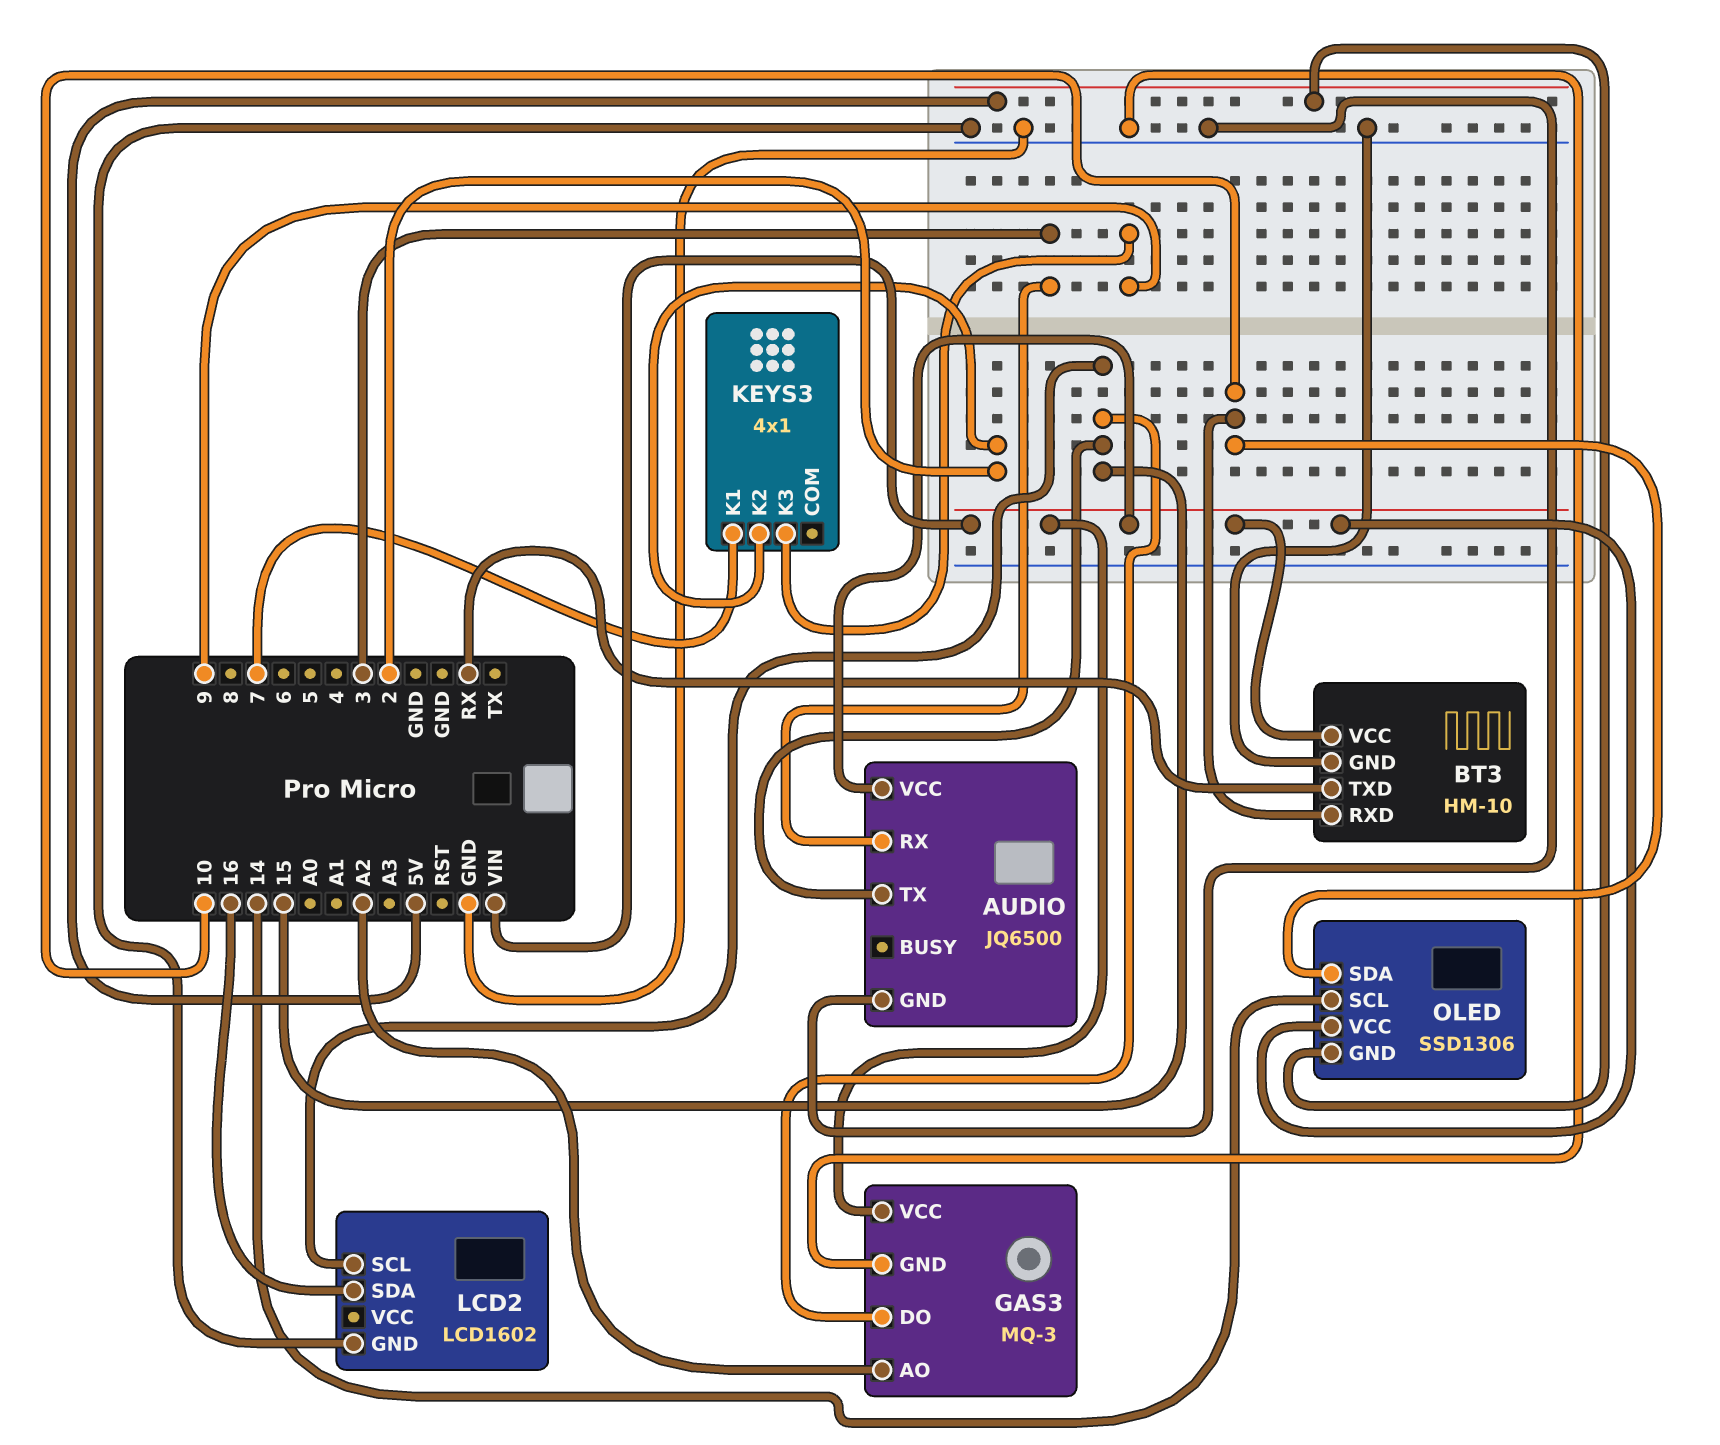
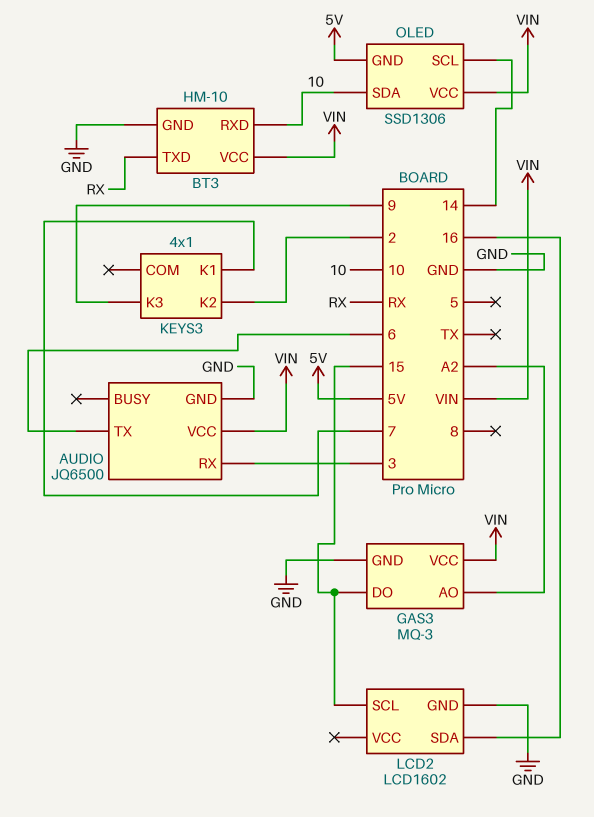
AUDIO pin TX: 15 -> 6

